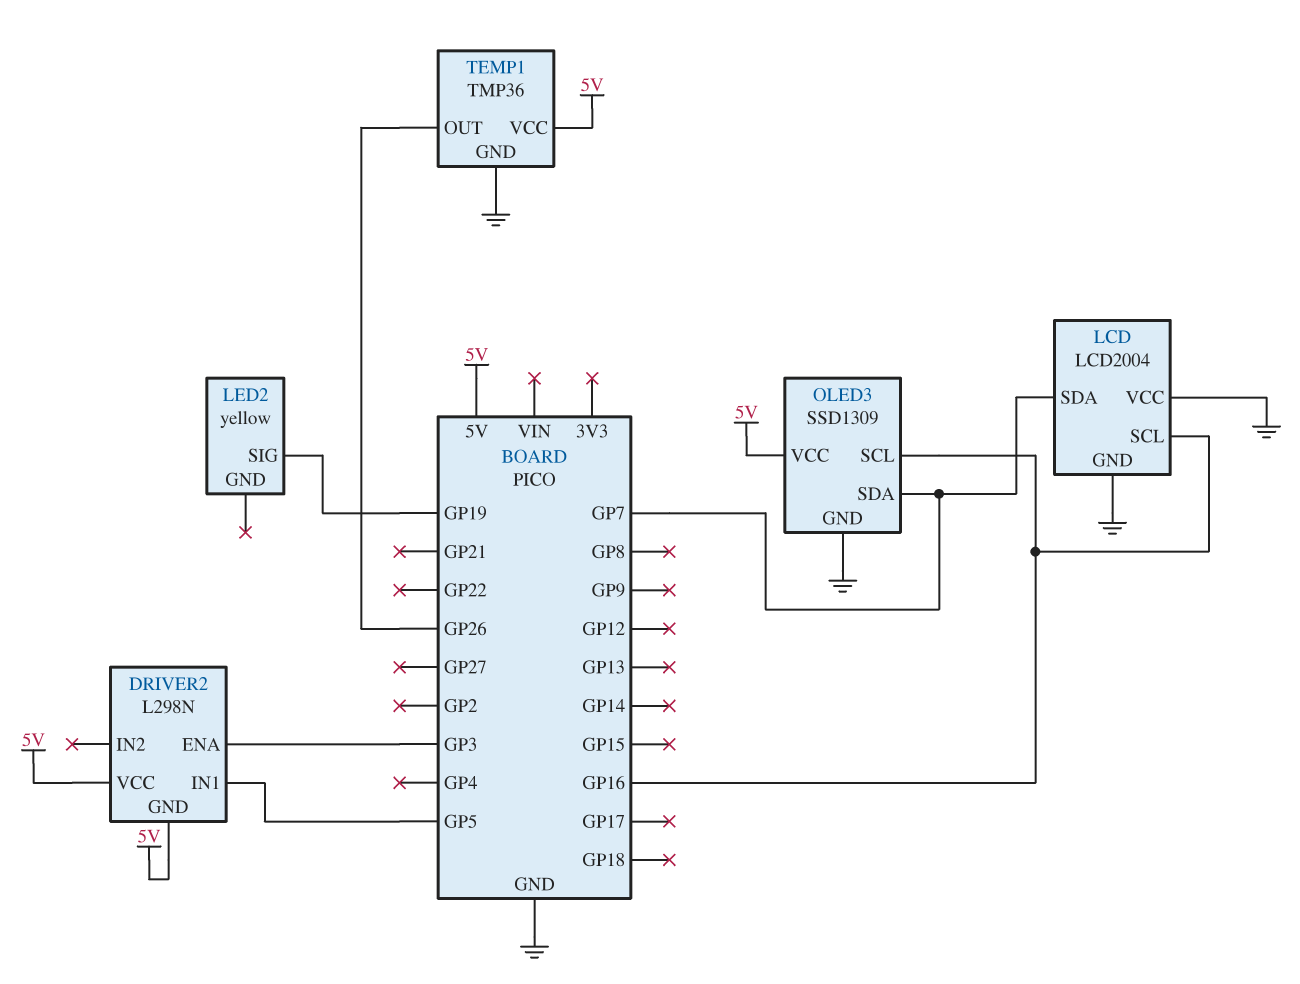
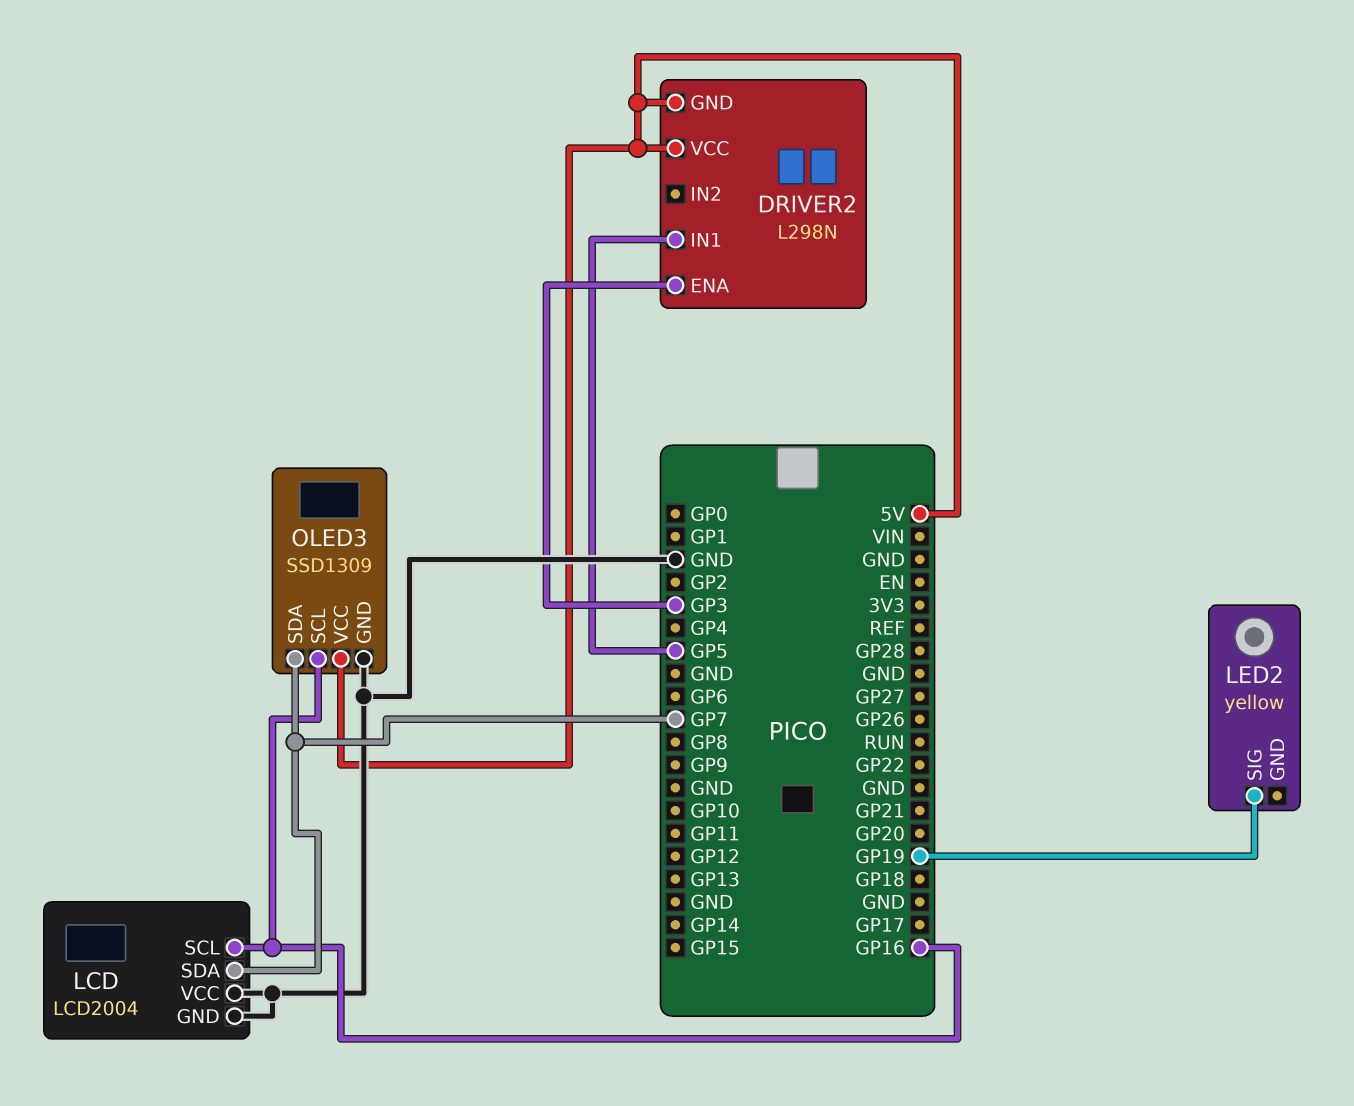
TEMP1: TMP36 -> none
TEMP1 pin GND: GND -> none
TEMP1 pin OUT: GP26 -> none
TEMP1 pin VCC: 5V -> none

